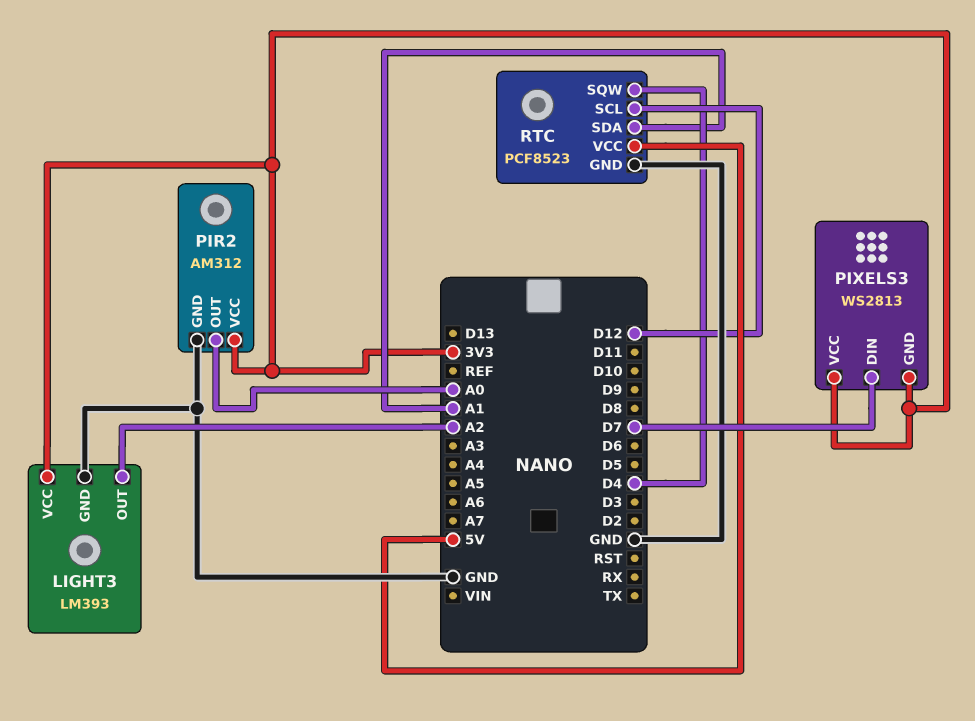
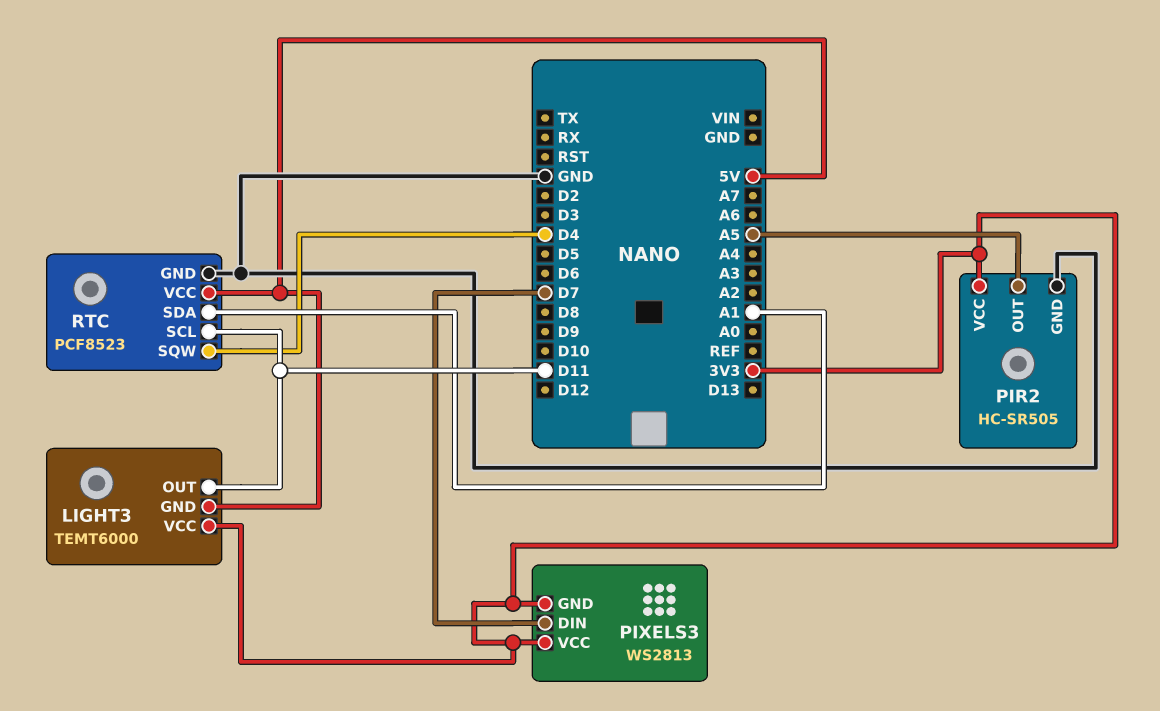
LIGHT3: LM393 -> TEMT6000
LIGHT3 pin GND: GND -> 5V
LIGHT3 pin OUT: A2 -> D11
PIR2: AM312 -> HC-SR505
PIR2 pin OUT: A0 -> A5
RTC pin SCL: D12 -> D11

